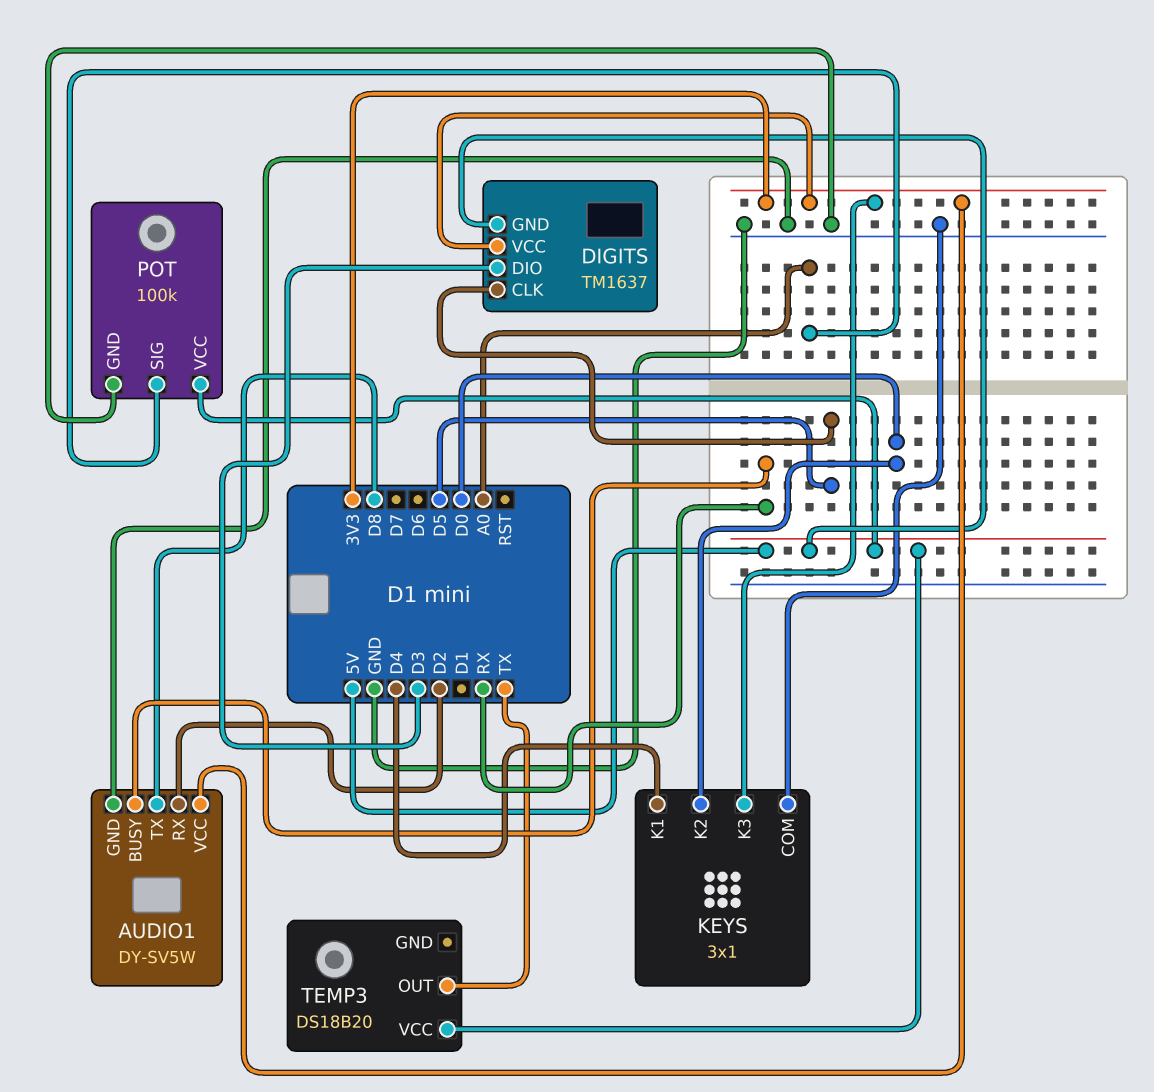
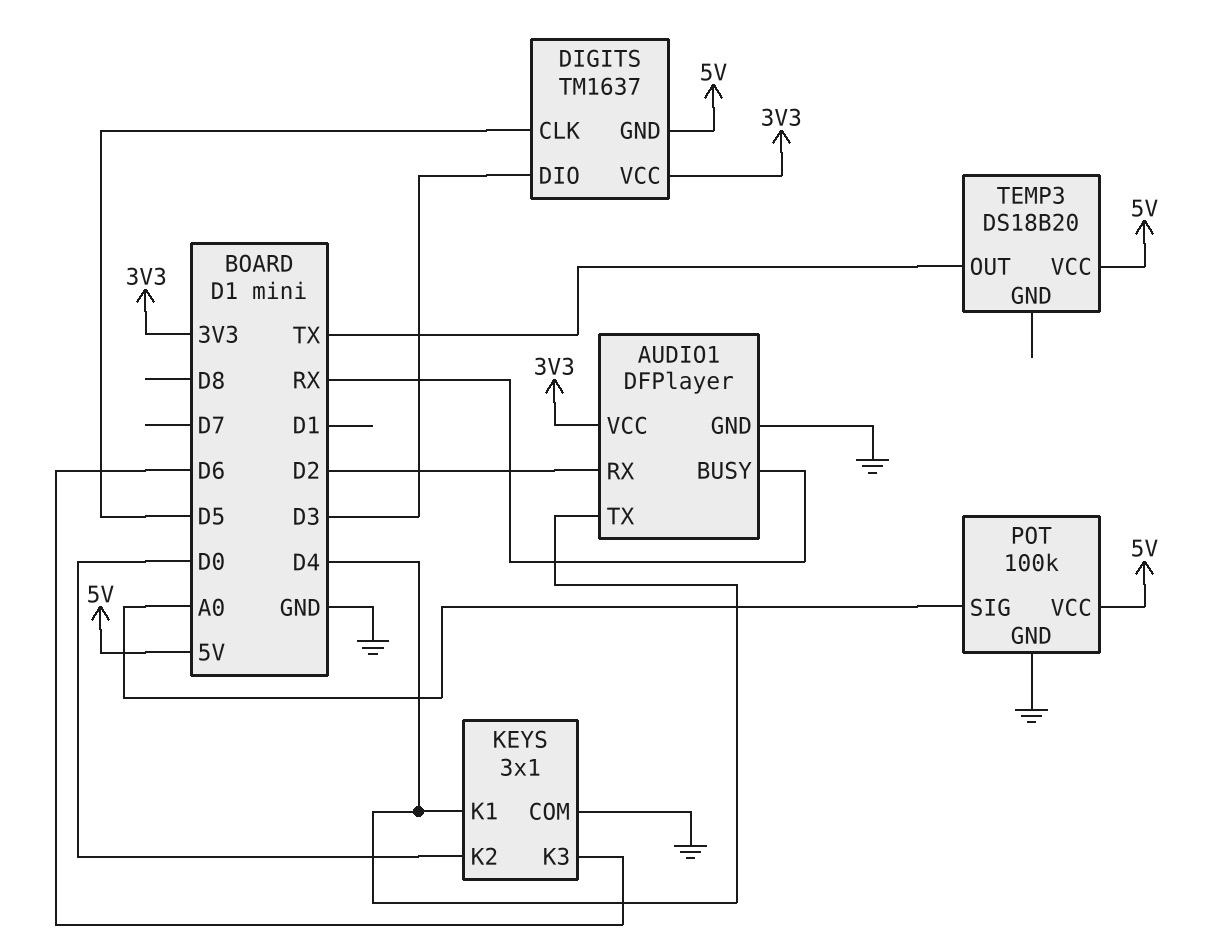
AUDIO1: DY-SV5W -> DFPlayer
AUDIO1 pin TX: D8 -> D4
KEYS pin K3: 3V3 -> D6

